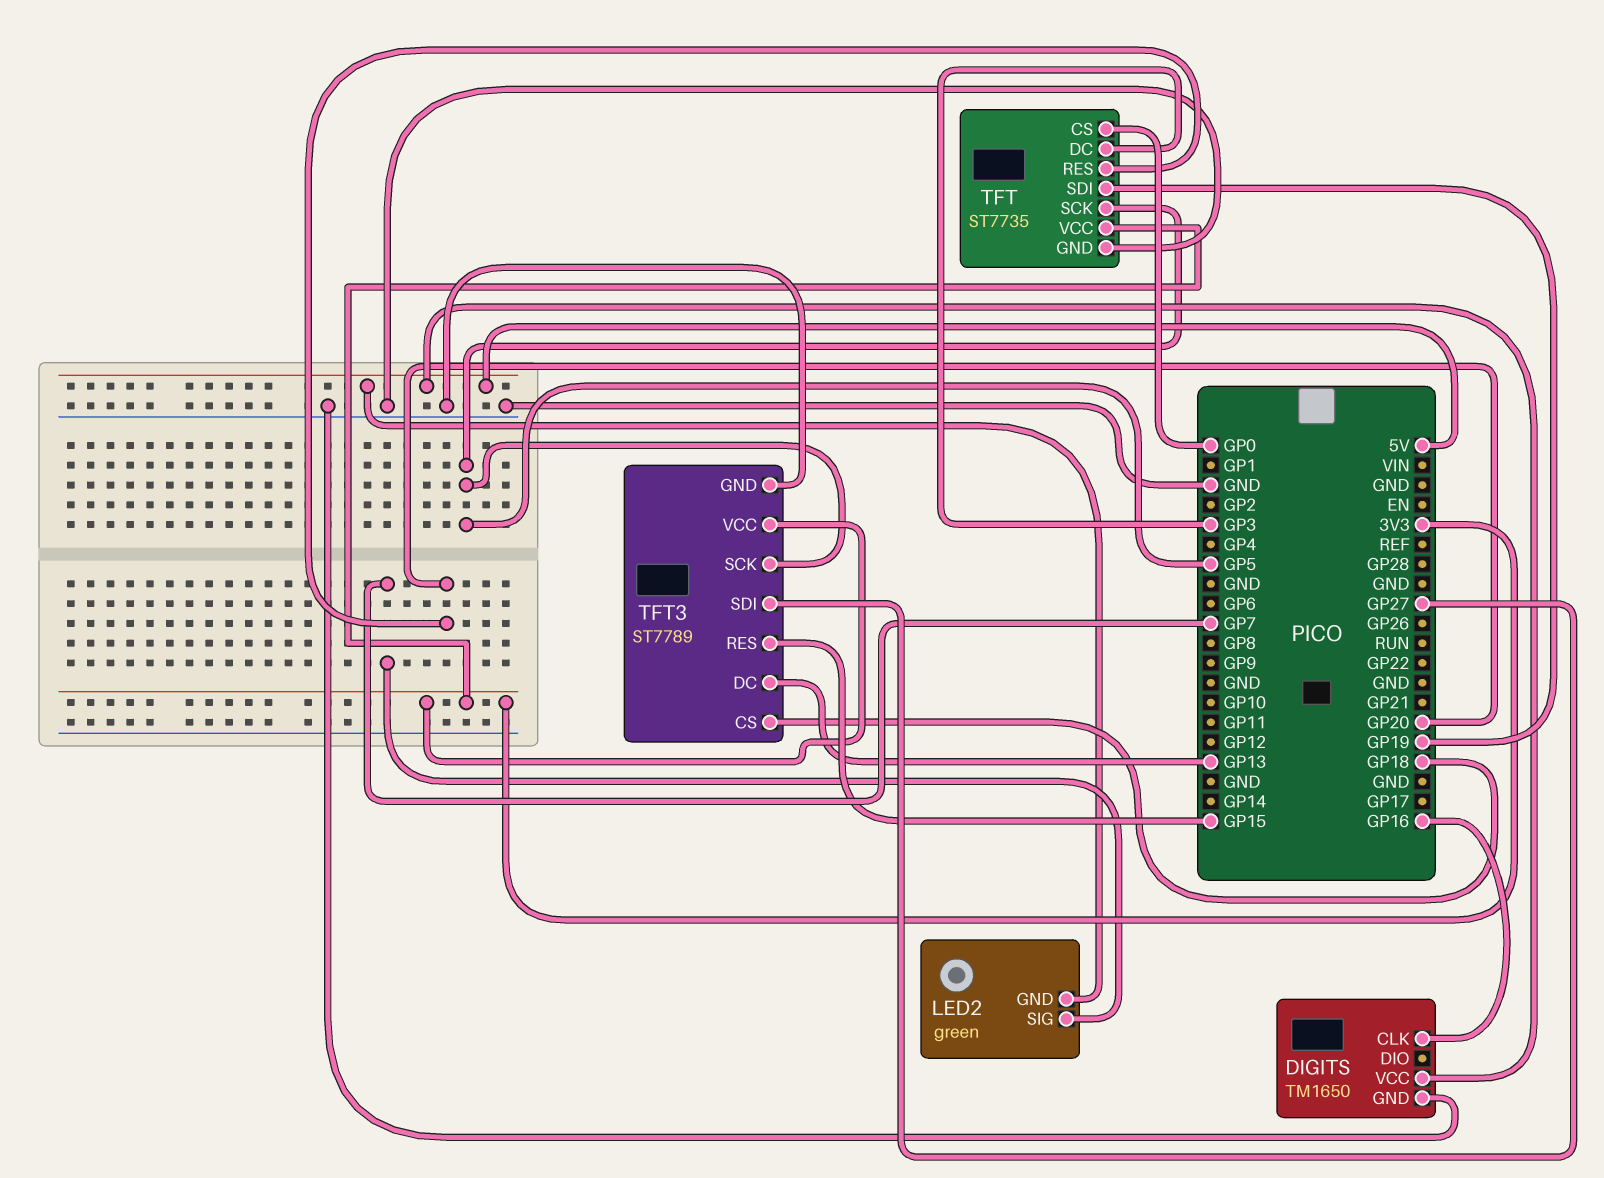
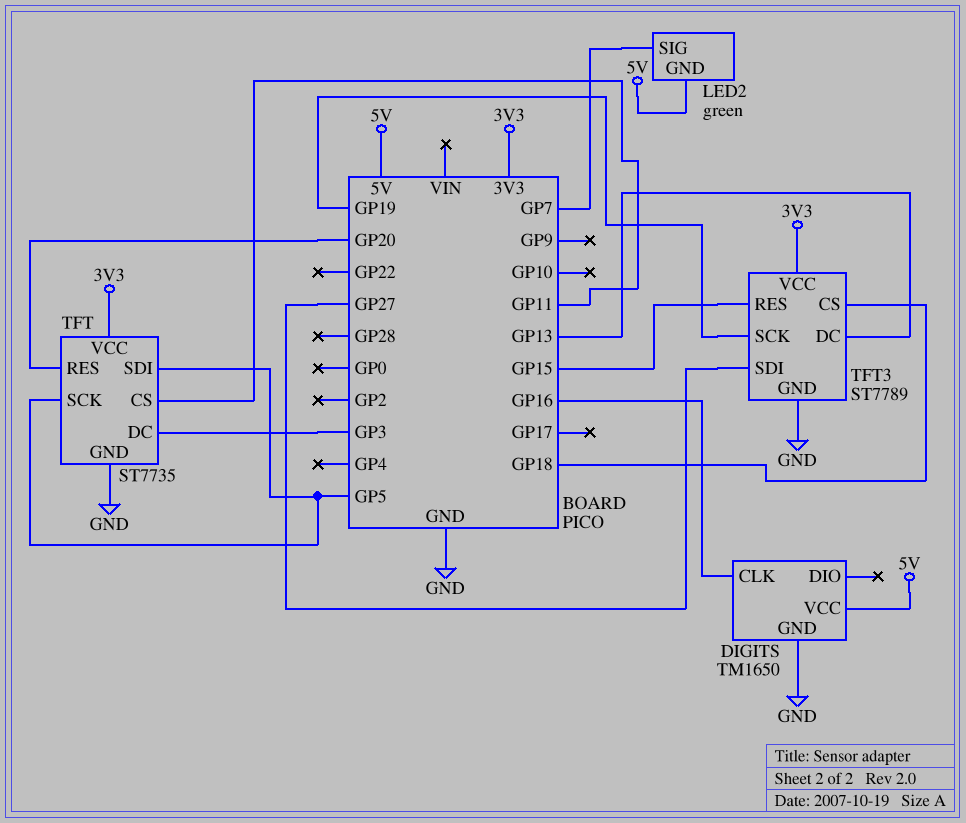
TFT pin CS: GP0 -> GP11
TFT pin SDI: GP19 -> GP5
TFT3 pin SCK: GP5 -> GP19

